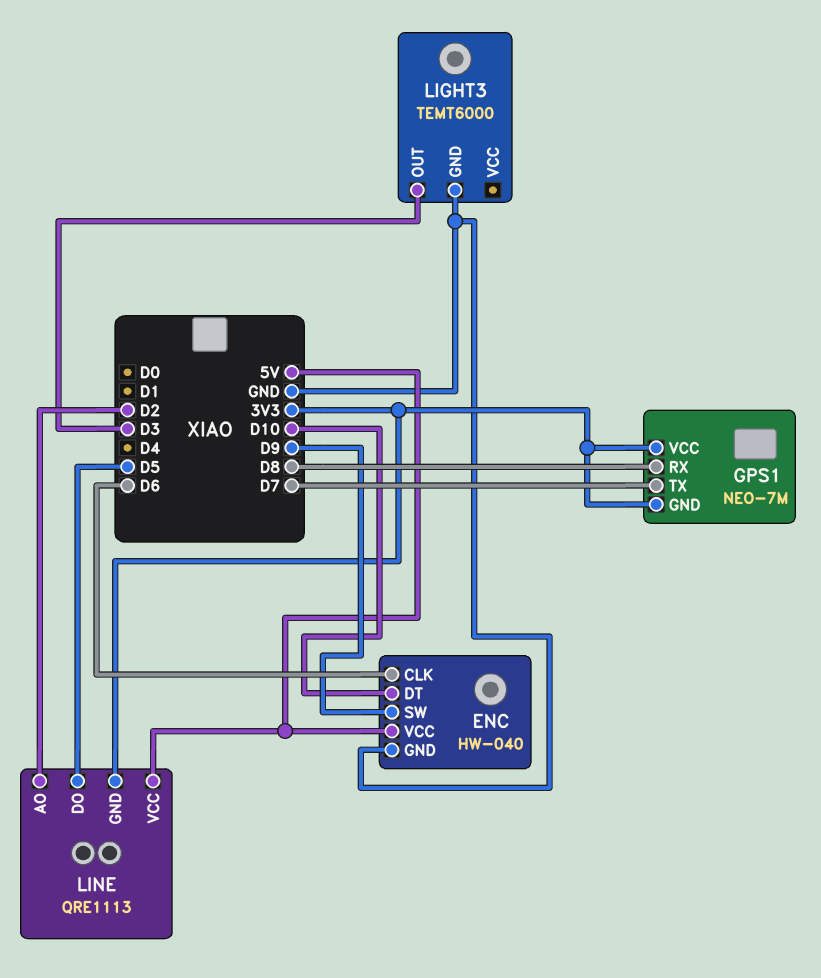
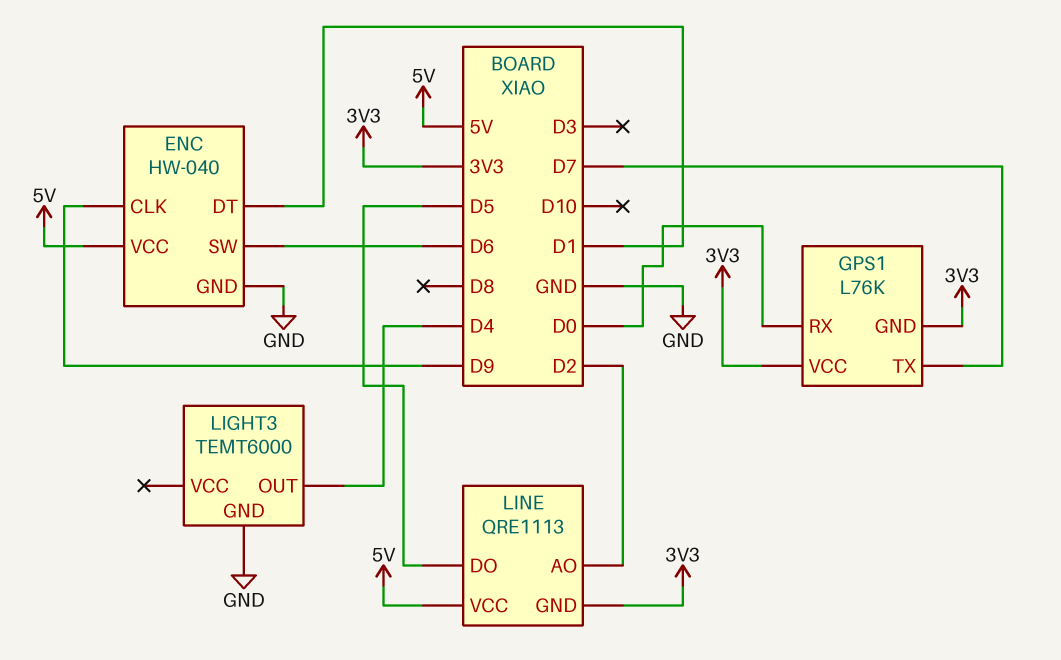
ENC pin CLK: D6 -> D9
ENC pin DT: D10 -> D1
ENC pin SW: D9 -> D6
GPS1: NEO-7M -> L76K
GPS1 pin RX: D8 -> D0
LIGHT3 pin OUT: D3 -> D4

